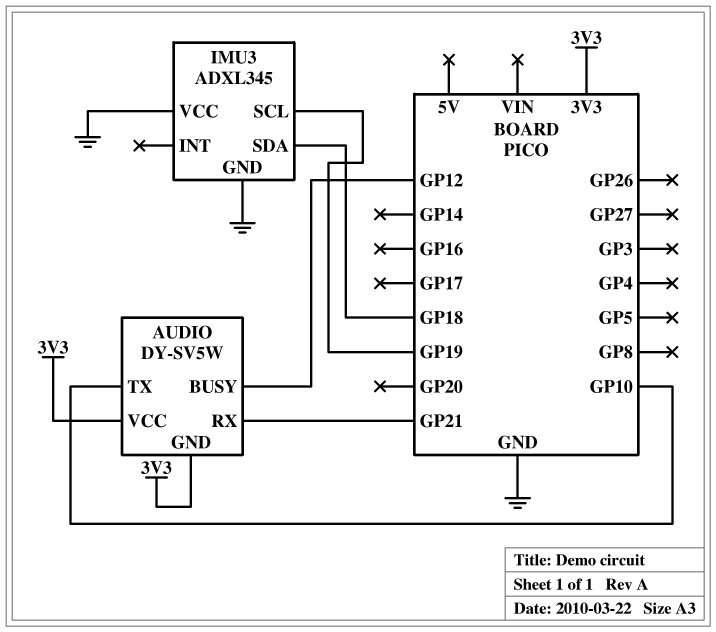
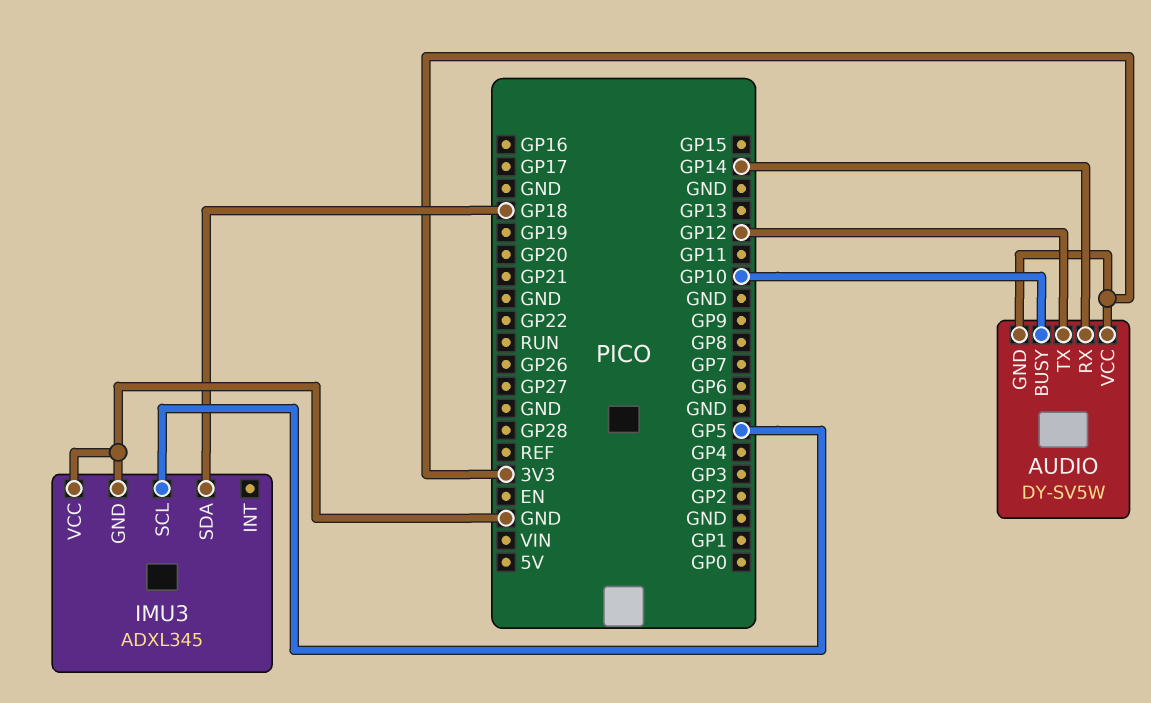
AUDIO pin BUSY: GP12 -> GP10
AUDIO pin RX: GP21 -> GP14
AUDIO pin TX: GP10 -> GP12
IMU3 pin SCL: GP19 -> GP5

